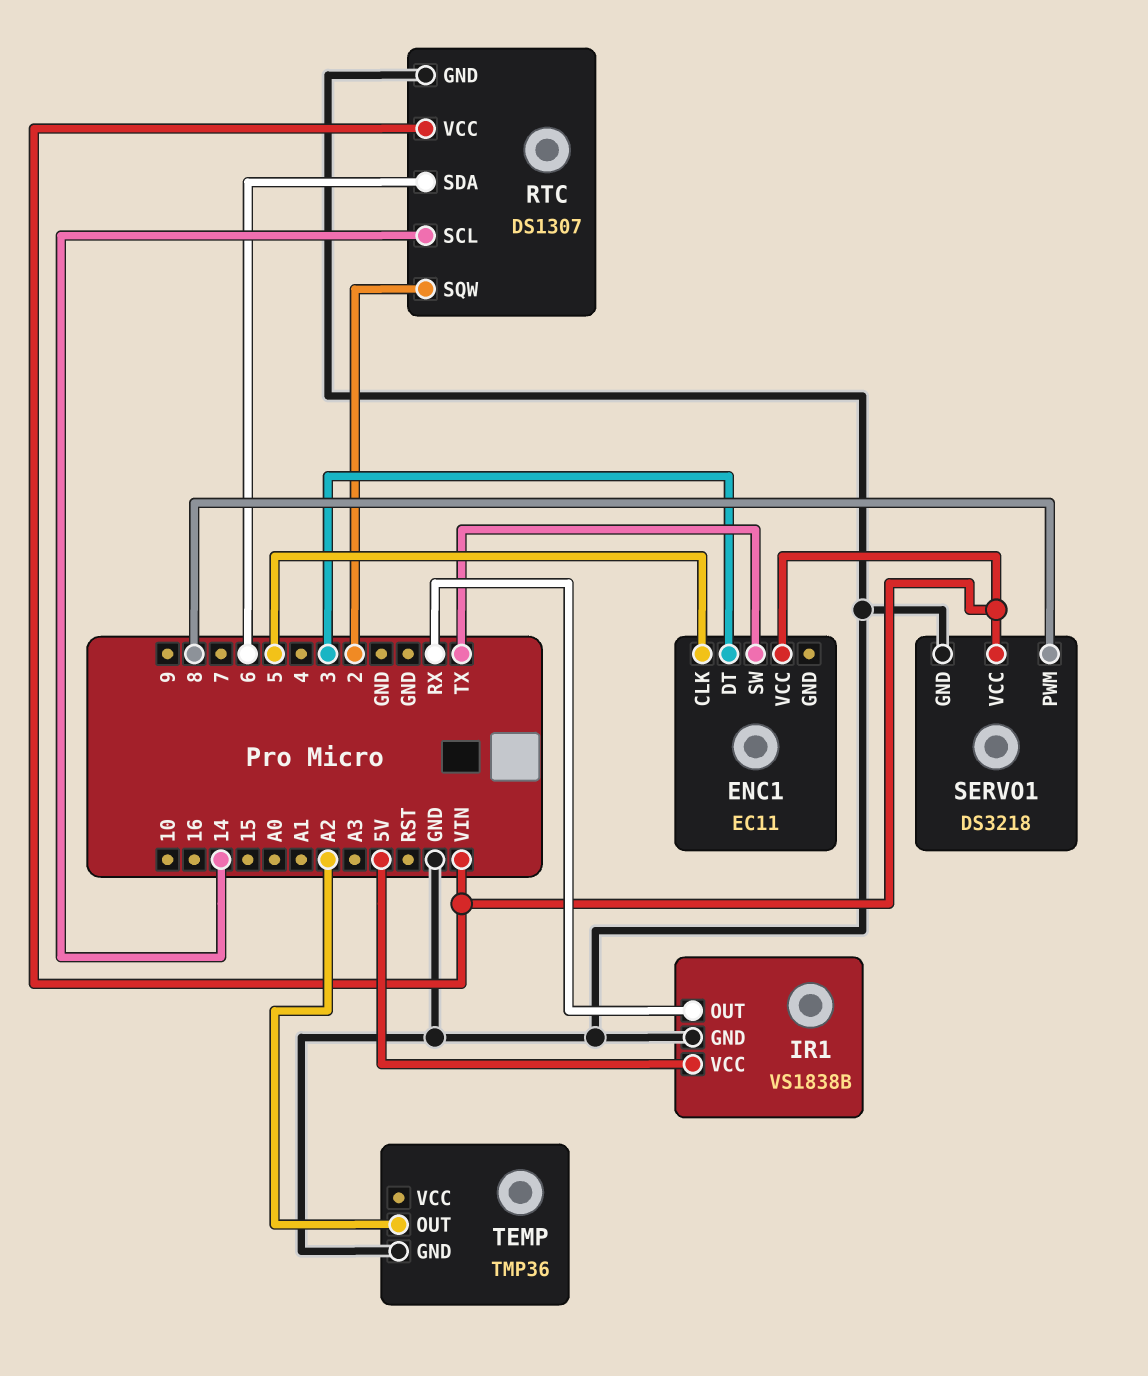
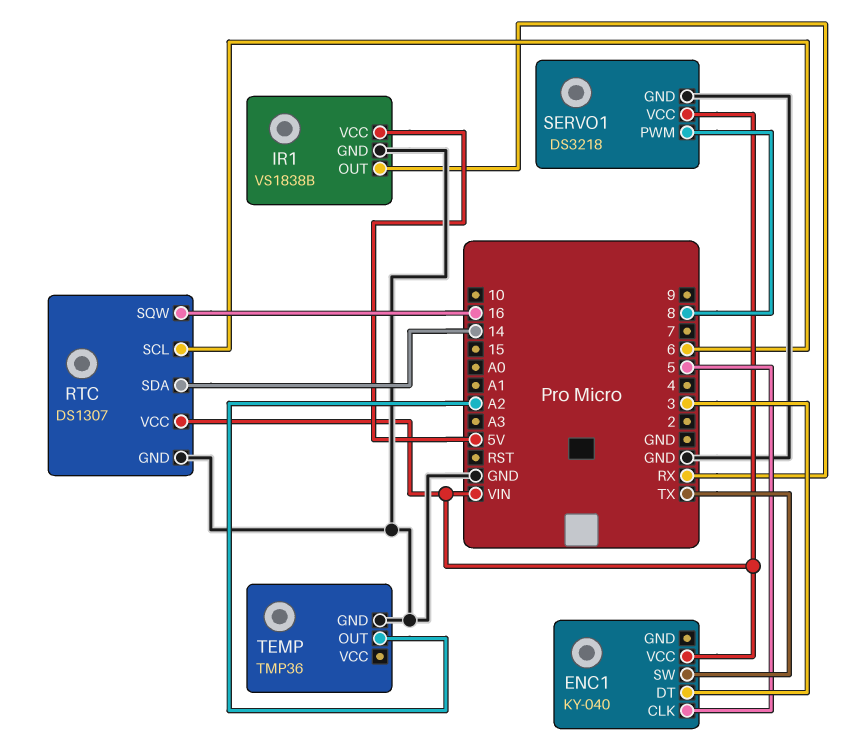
ENC1: EC11 -> KY-040
RTC pin SCL: 14 -> 6
RTC pin SDA: 6 -> 14
RTC pin SQW: 2 -> 16

